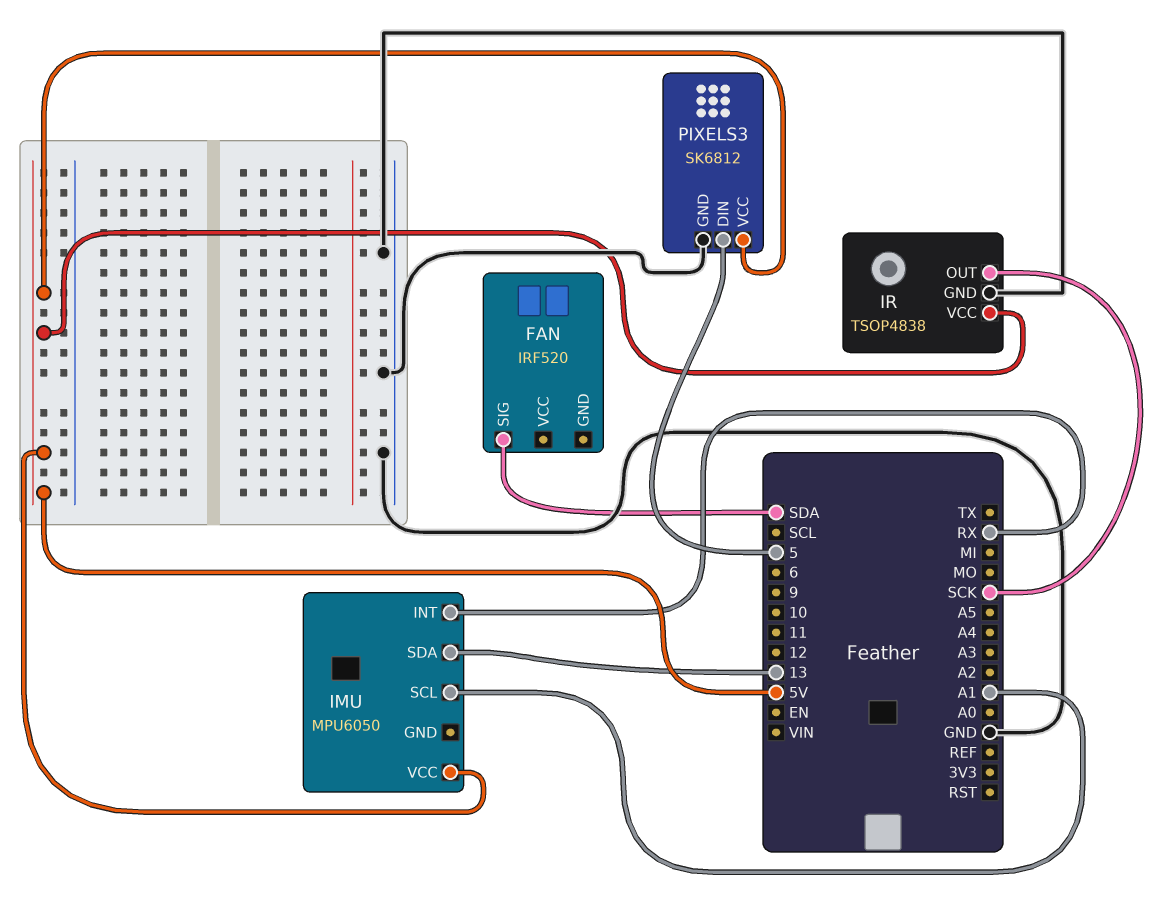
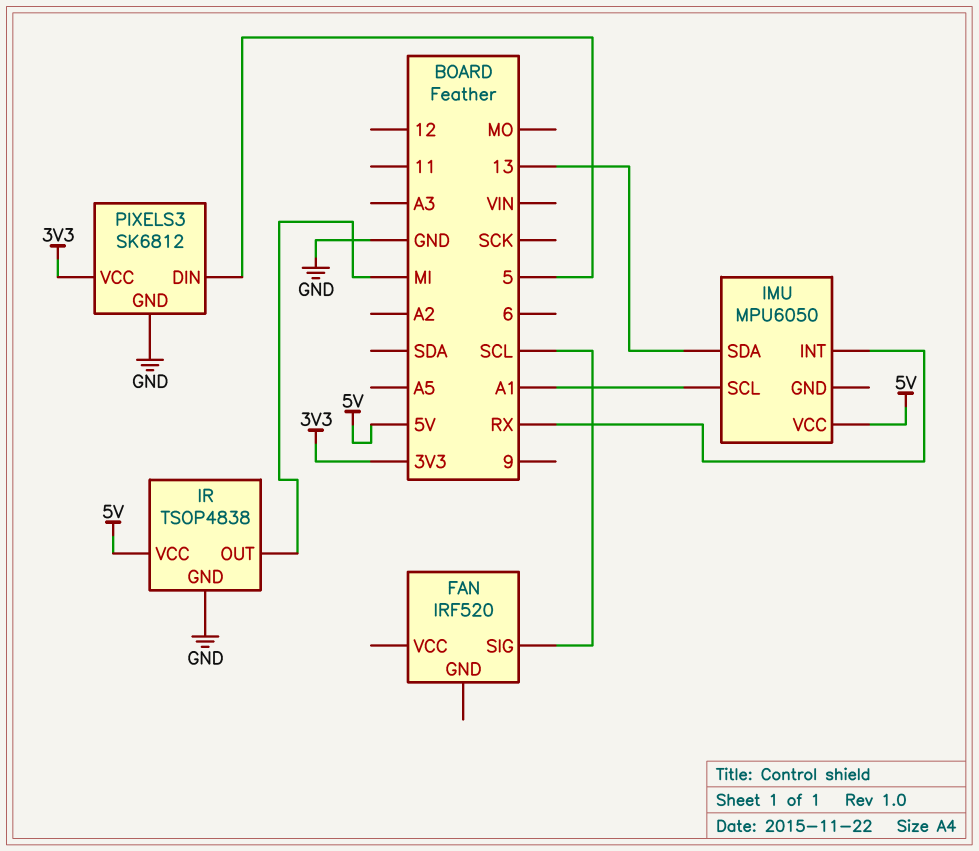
FAN pin SIG: SDA -> SCL
IR pin OUT: SCK -> MI
PIXELS3 pin VCC: 5V -> 3V3

